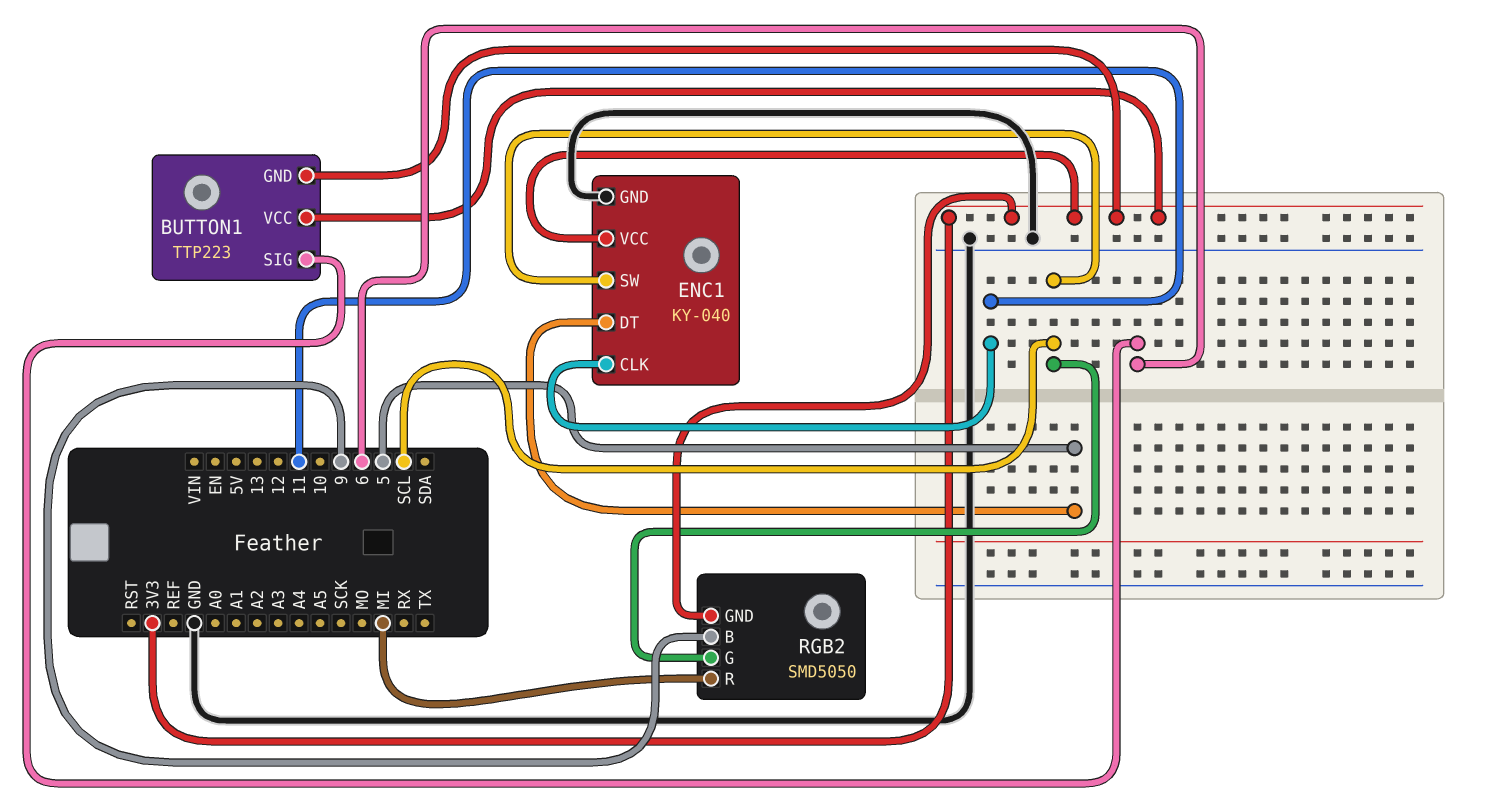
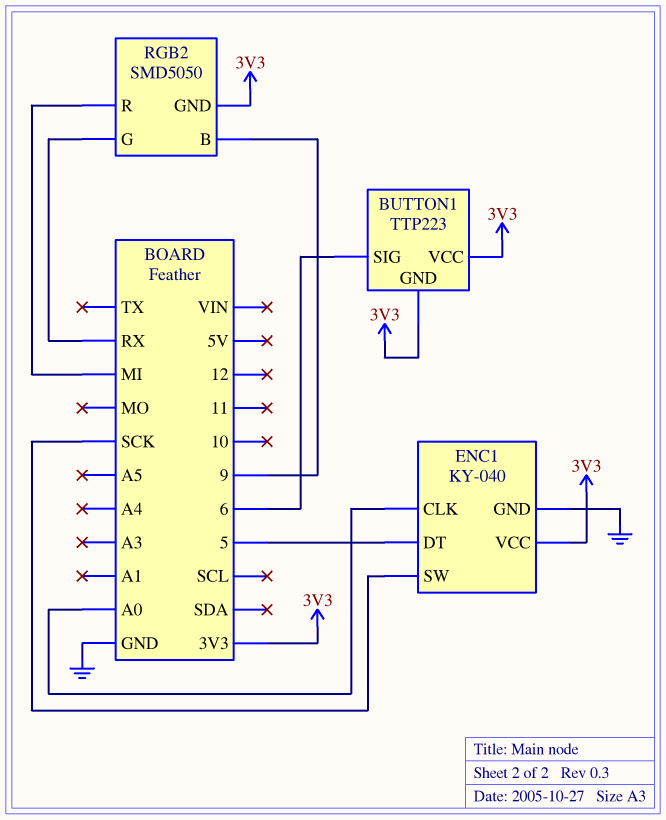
ENC1 pin CLK: 11 -> A0
ENC1 pin SW: SCL -> SCK
RGB2 pin G: SCL -> RX

